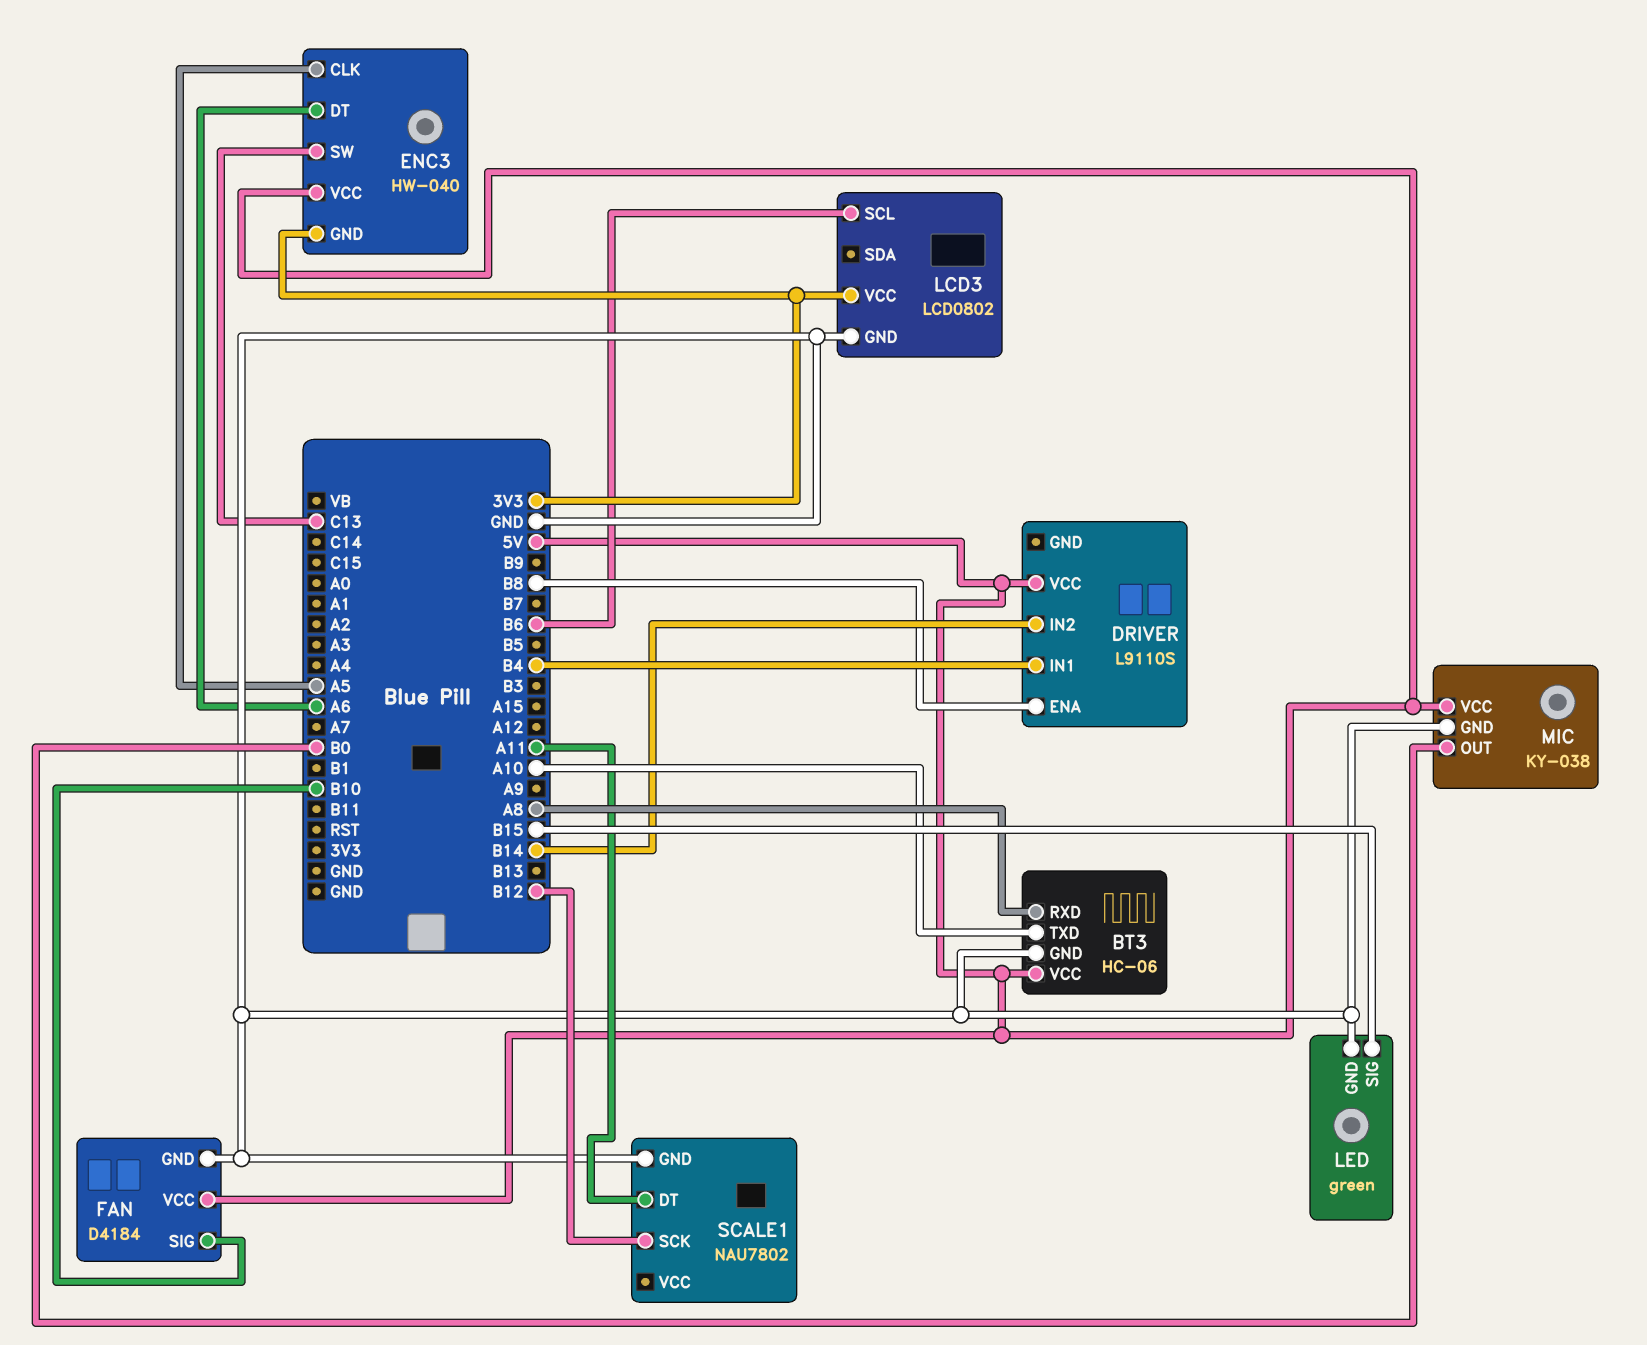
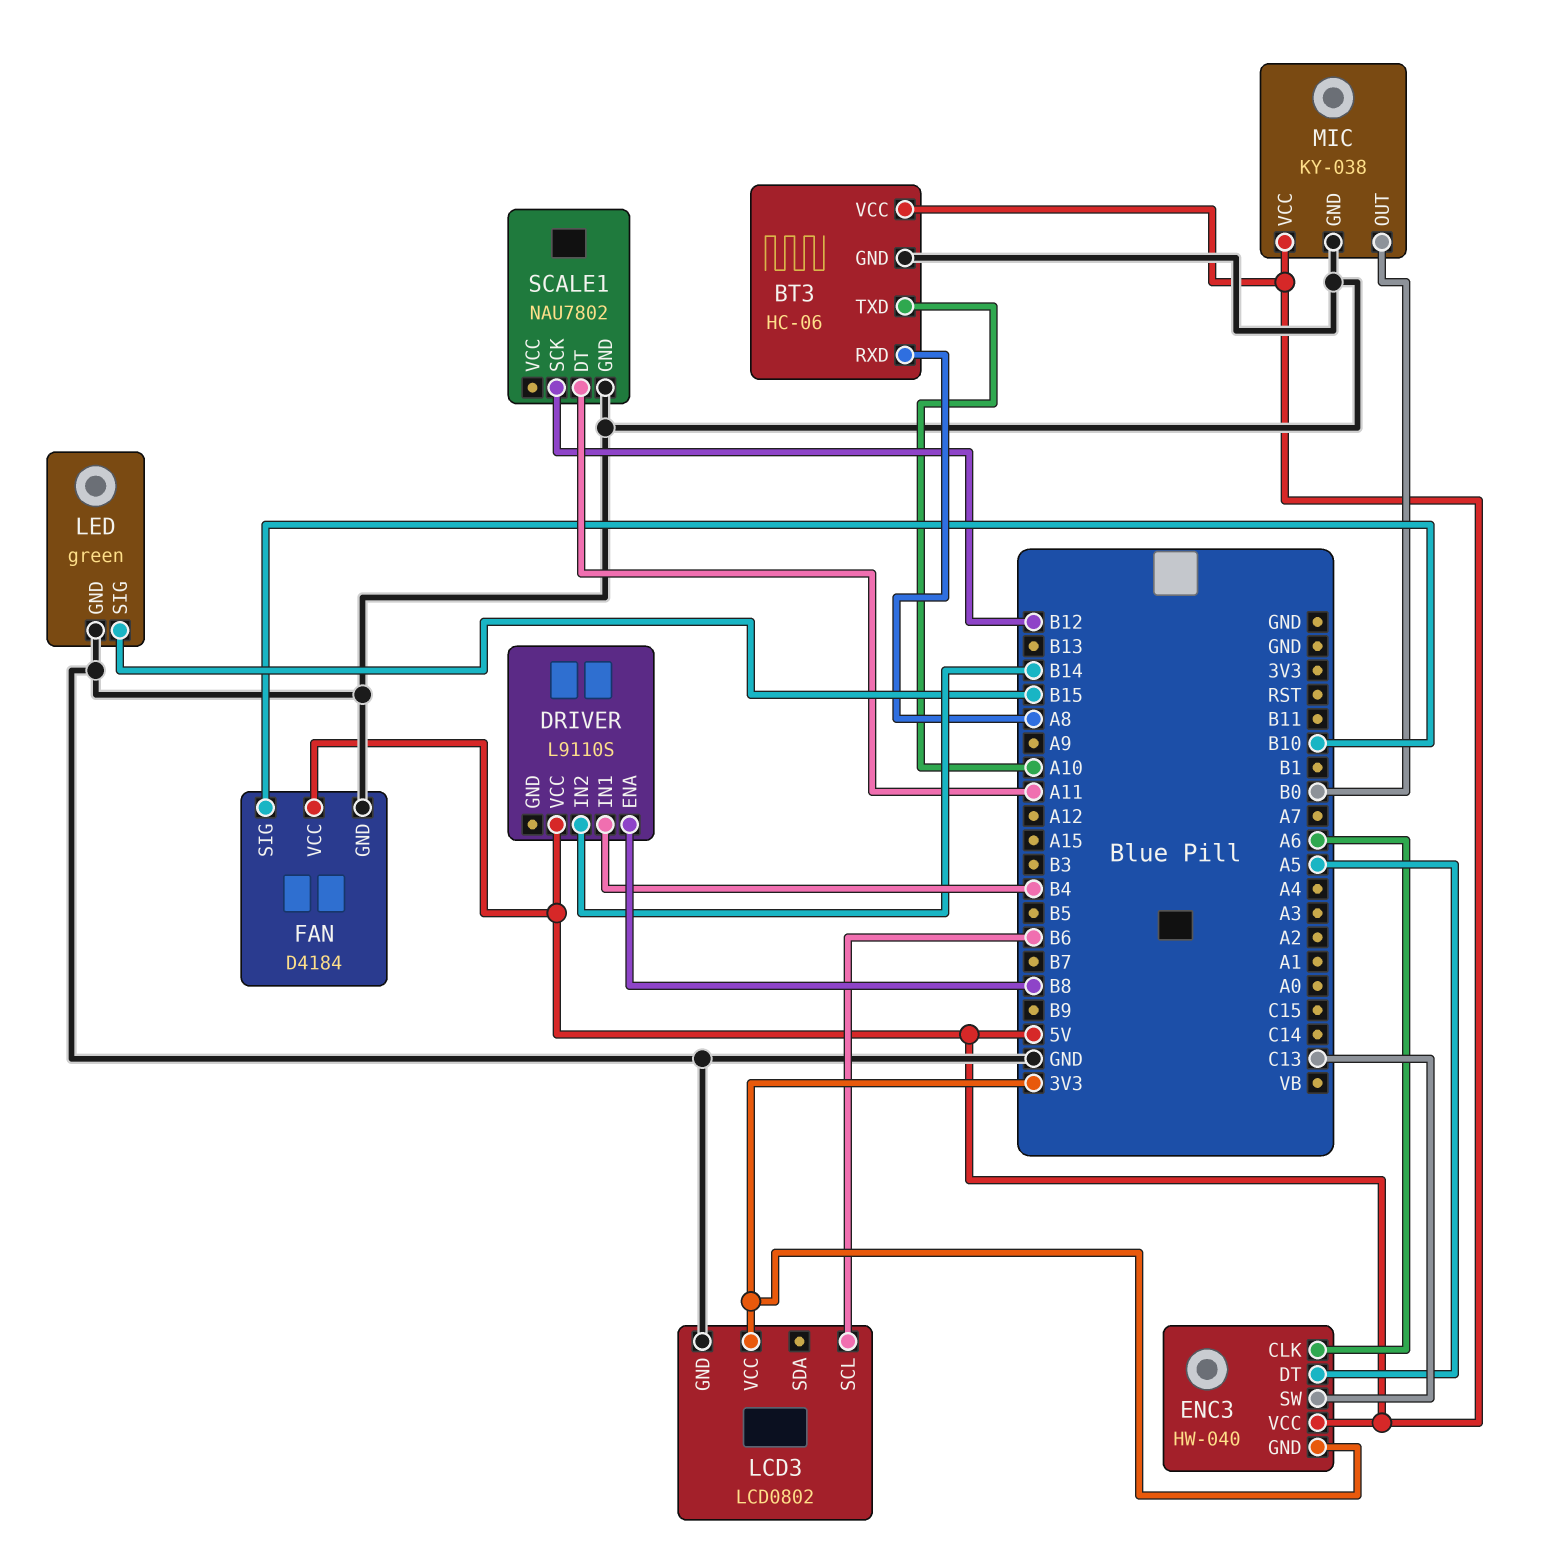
ENC3 pin CLK: A5 -> A6
ENC3 pin DT: A6 -> A5

